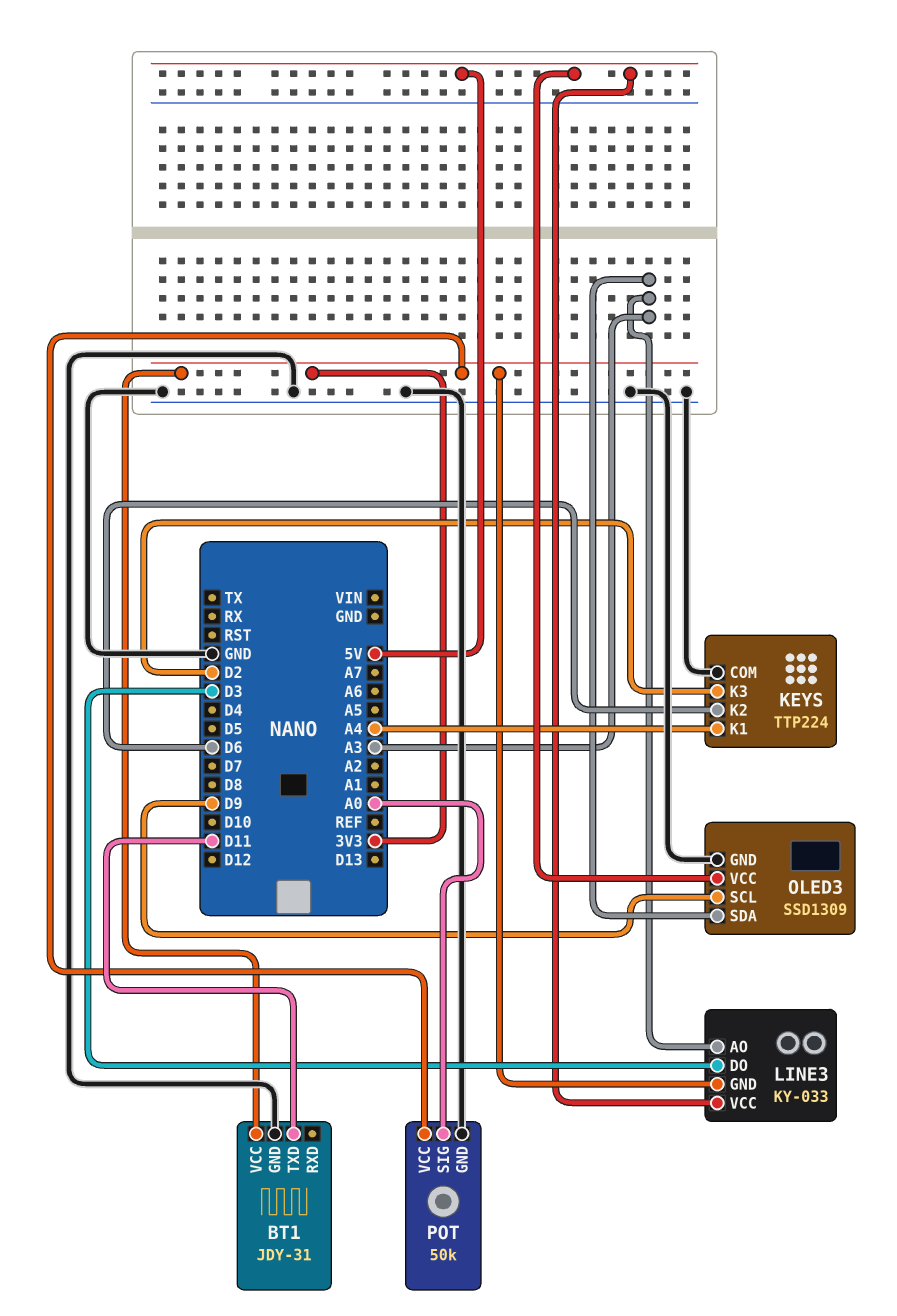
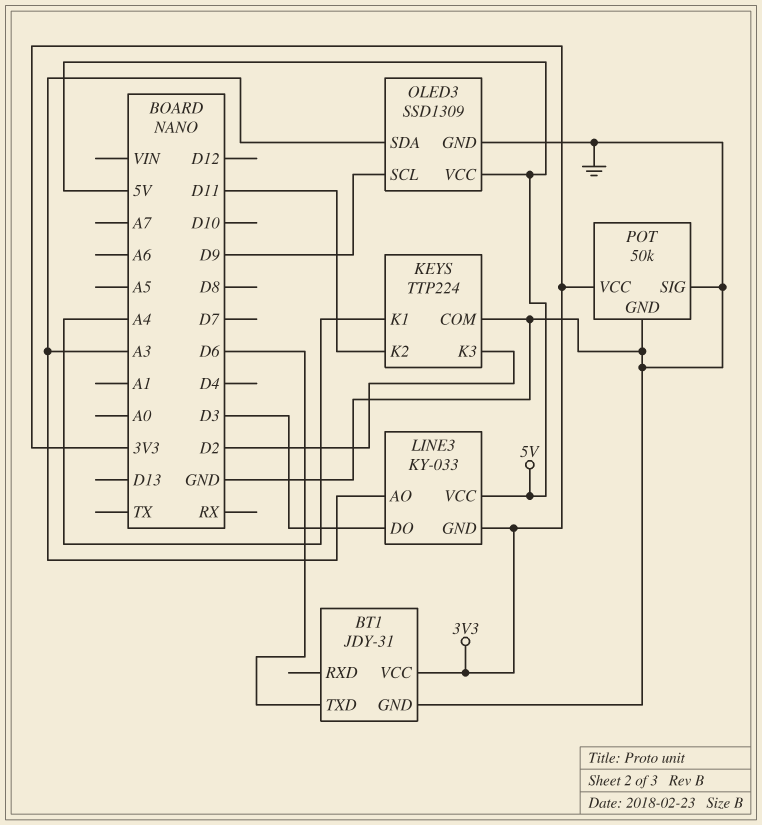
BT1 pin TXD: D11 -> D6
KEYS pin K2: D6 -> D11
POT pin SIG: A0 -> GND

